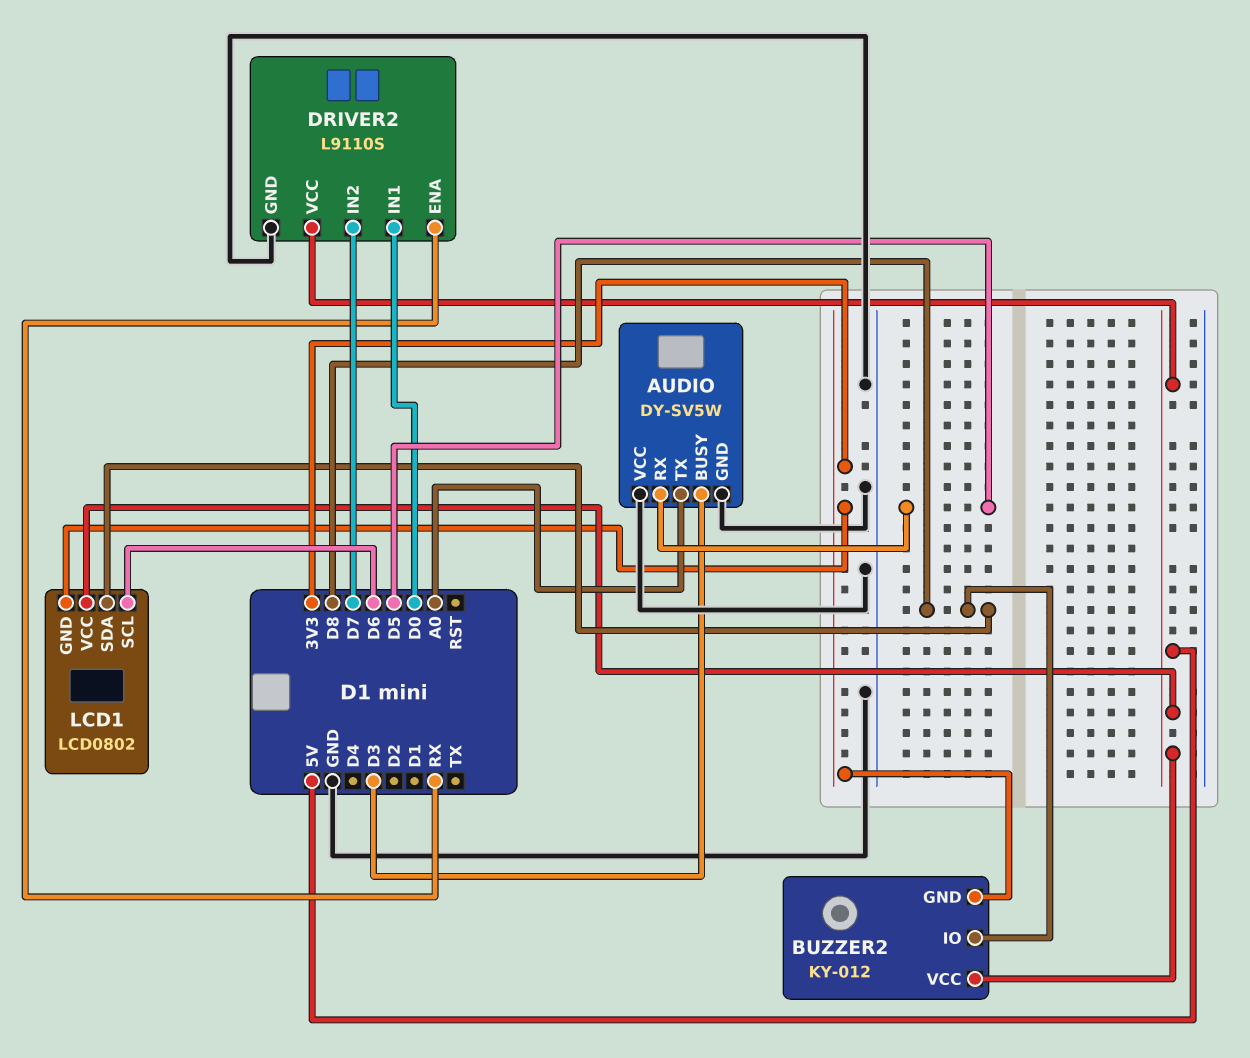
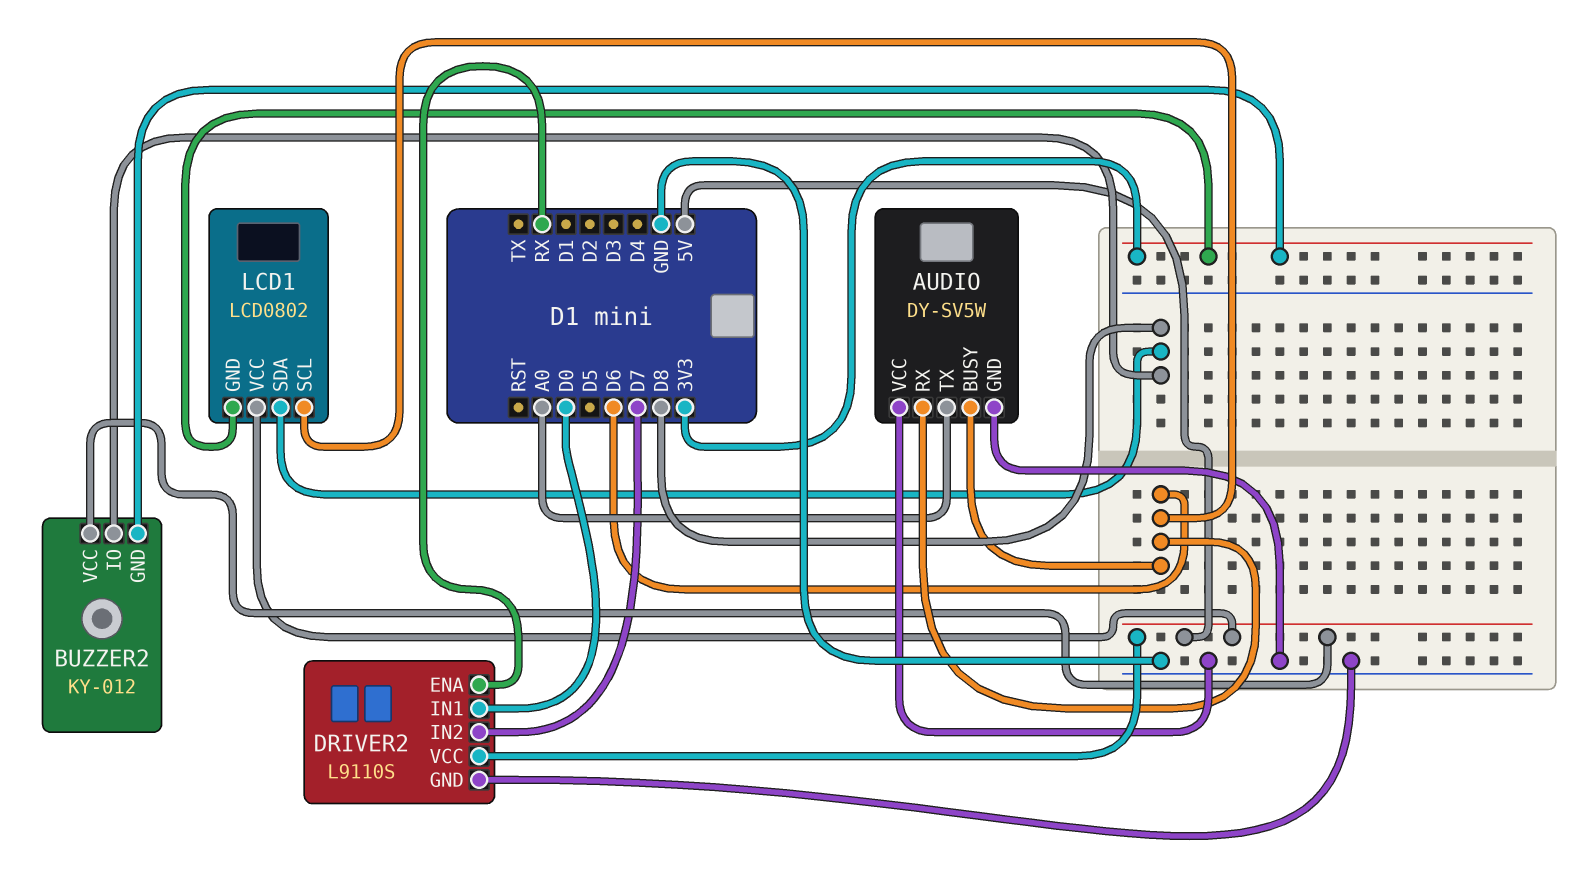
AUDIO pin BUSY: D3 -> D6
AUDIO pin RX: D5 -> D6

